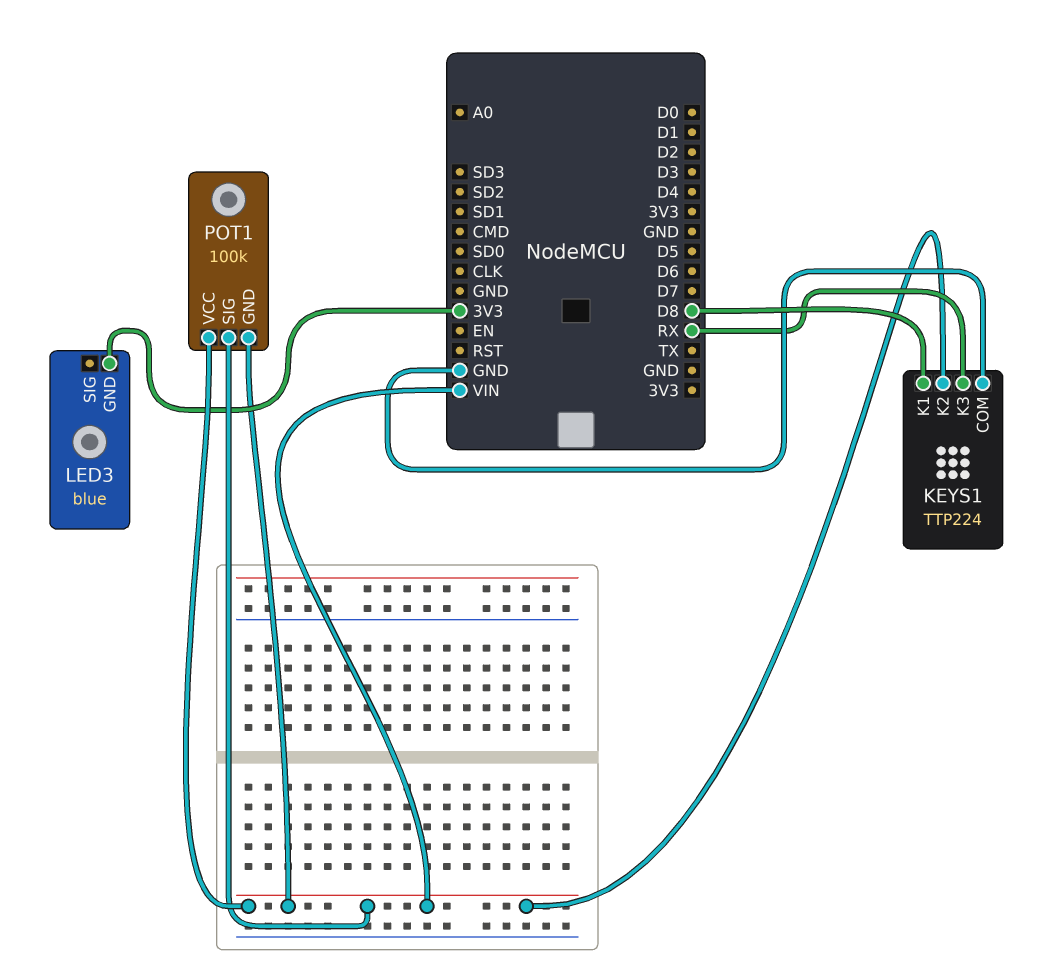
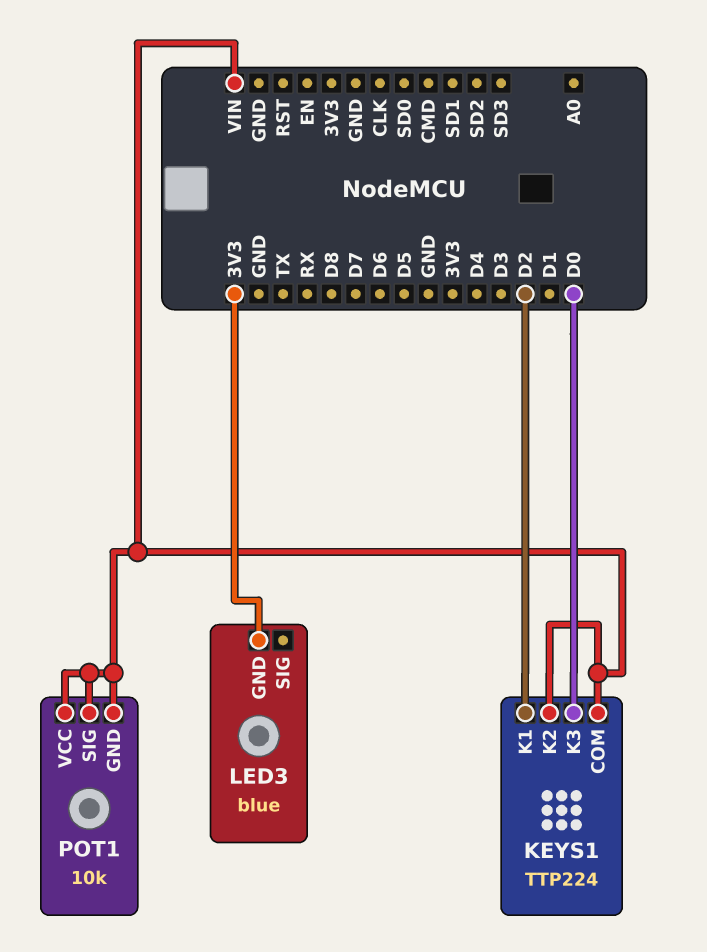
KEYS1 pin COM: GND -> VIN
KEYS1 pin K1: D8 -> D2
KEYS1 pin K3: RX -> D0
POT1: 100k -> 10k

